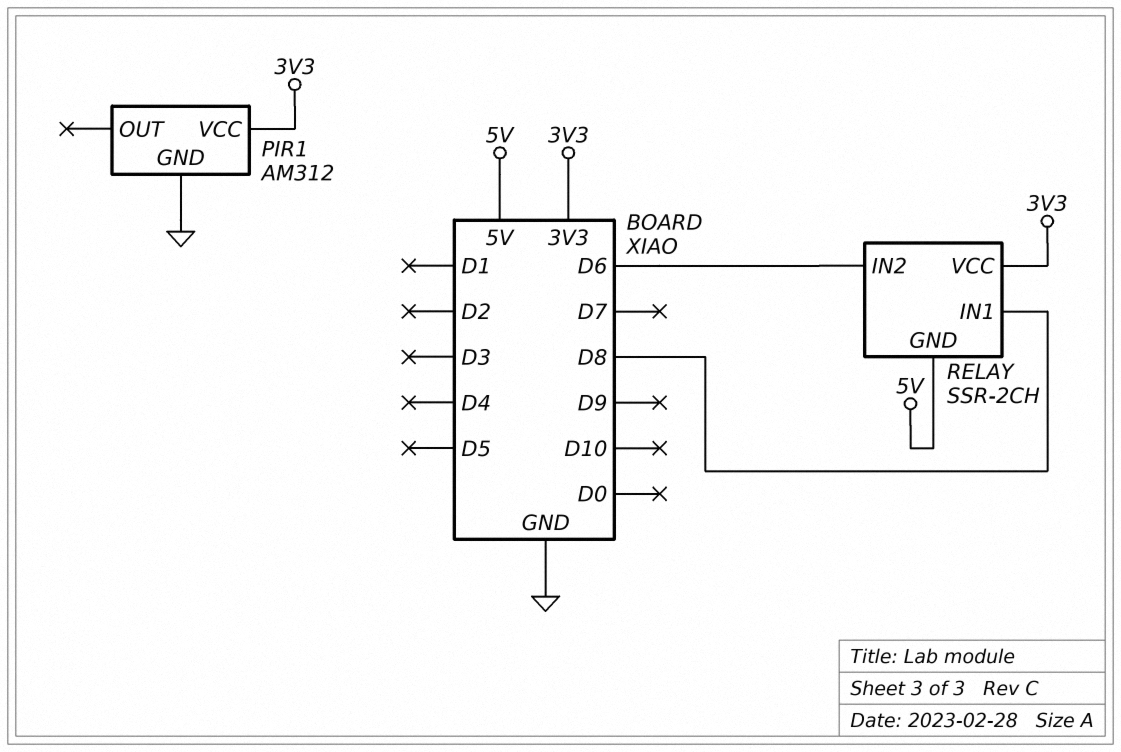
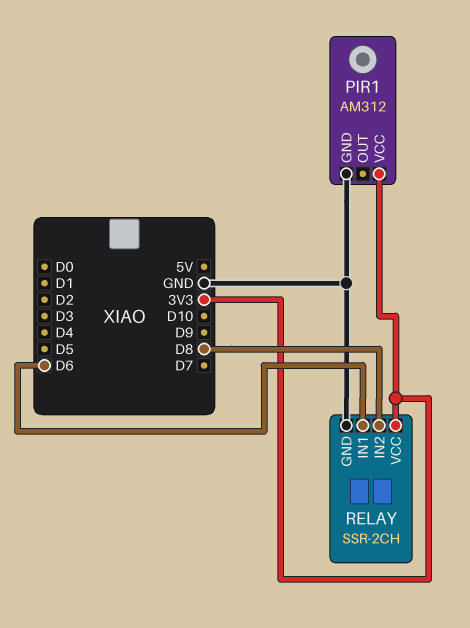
RELAY pin GND: 5V -> GND
RELAY pin IN1: D8 -> D6
RELAY pin IN2: D6 -> D8

